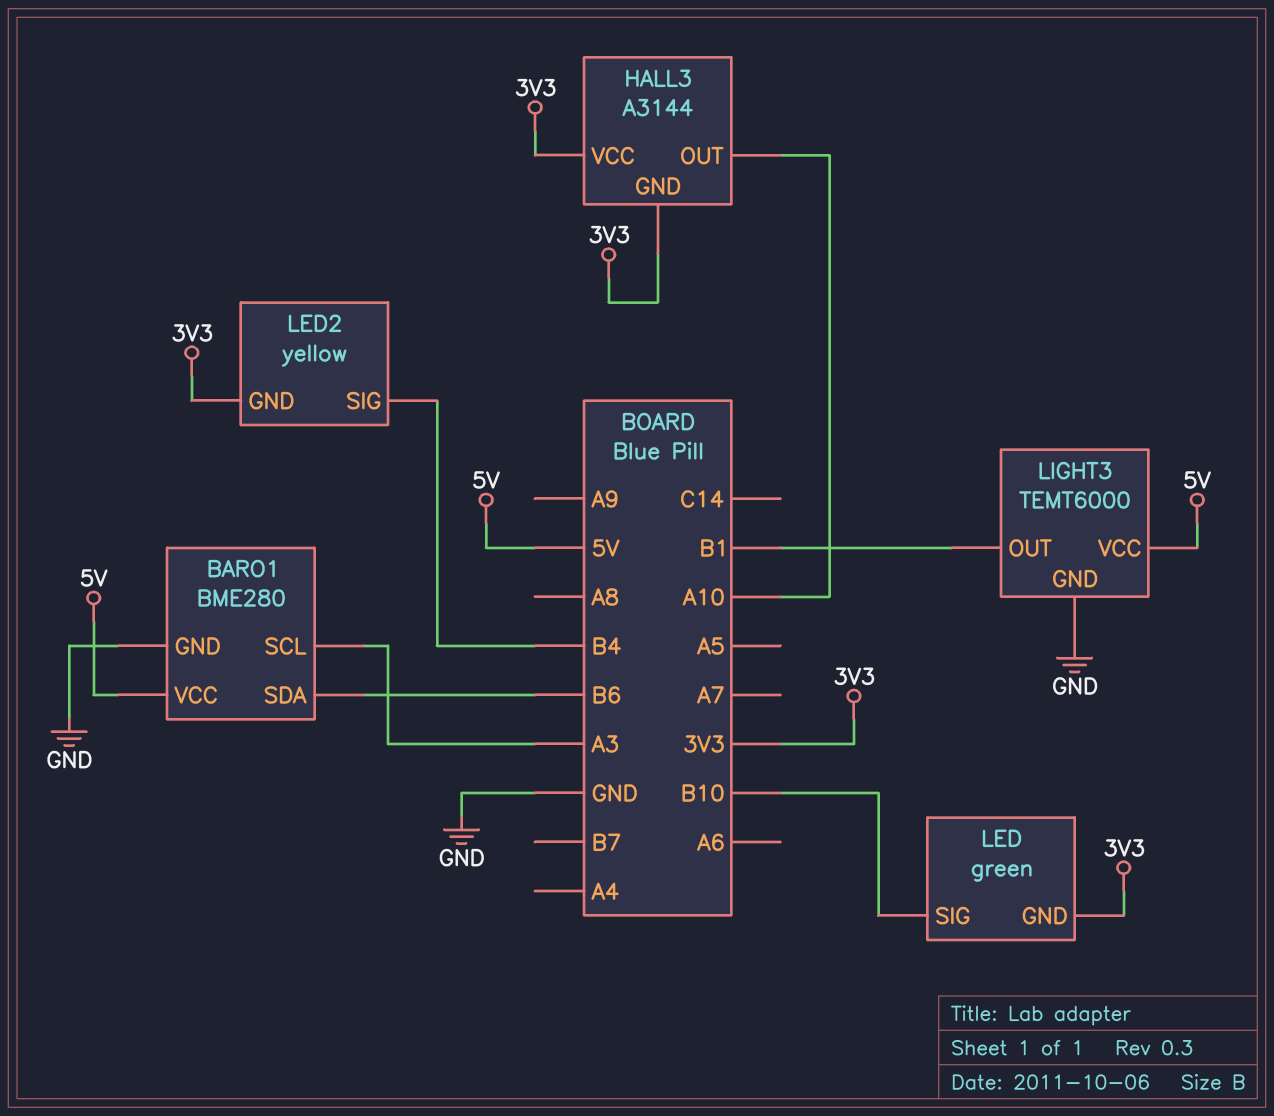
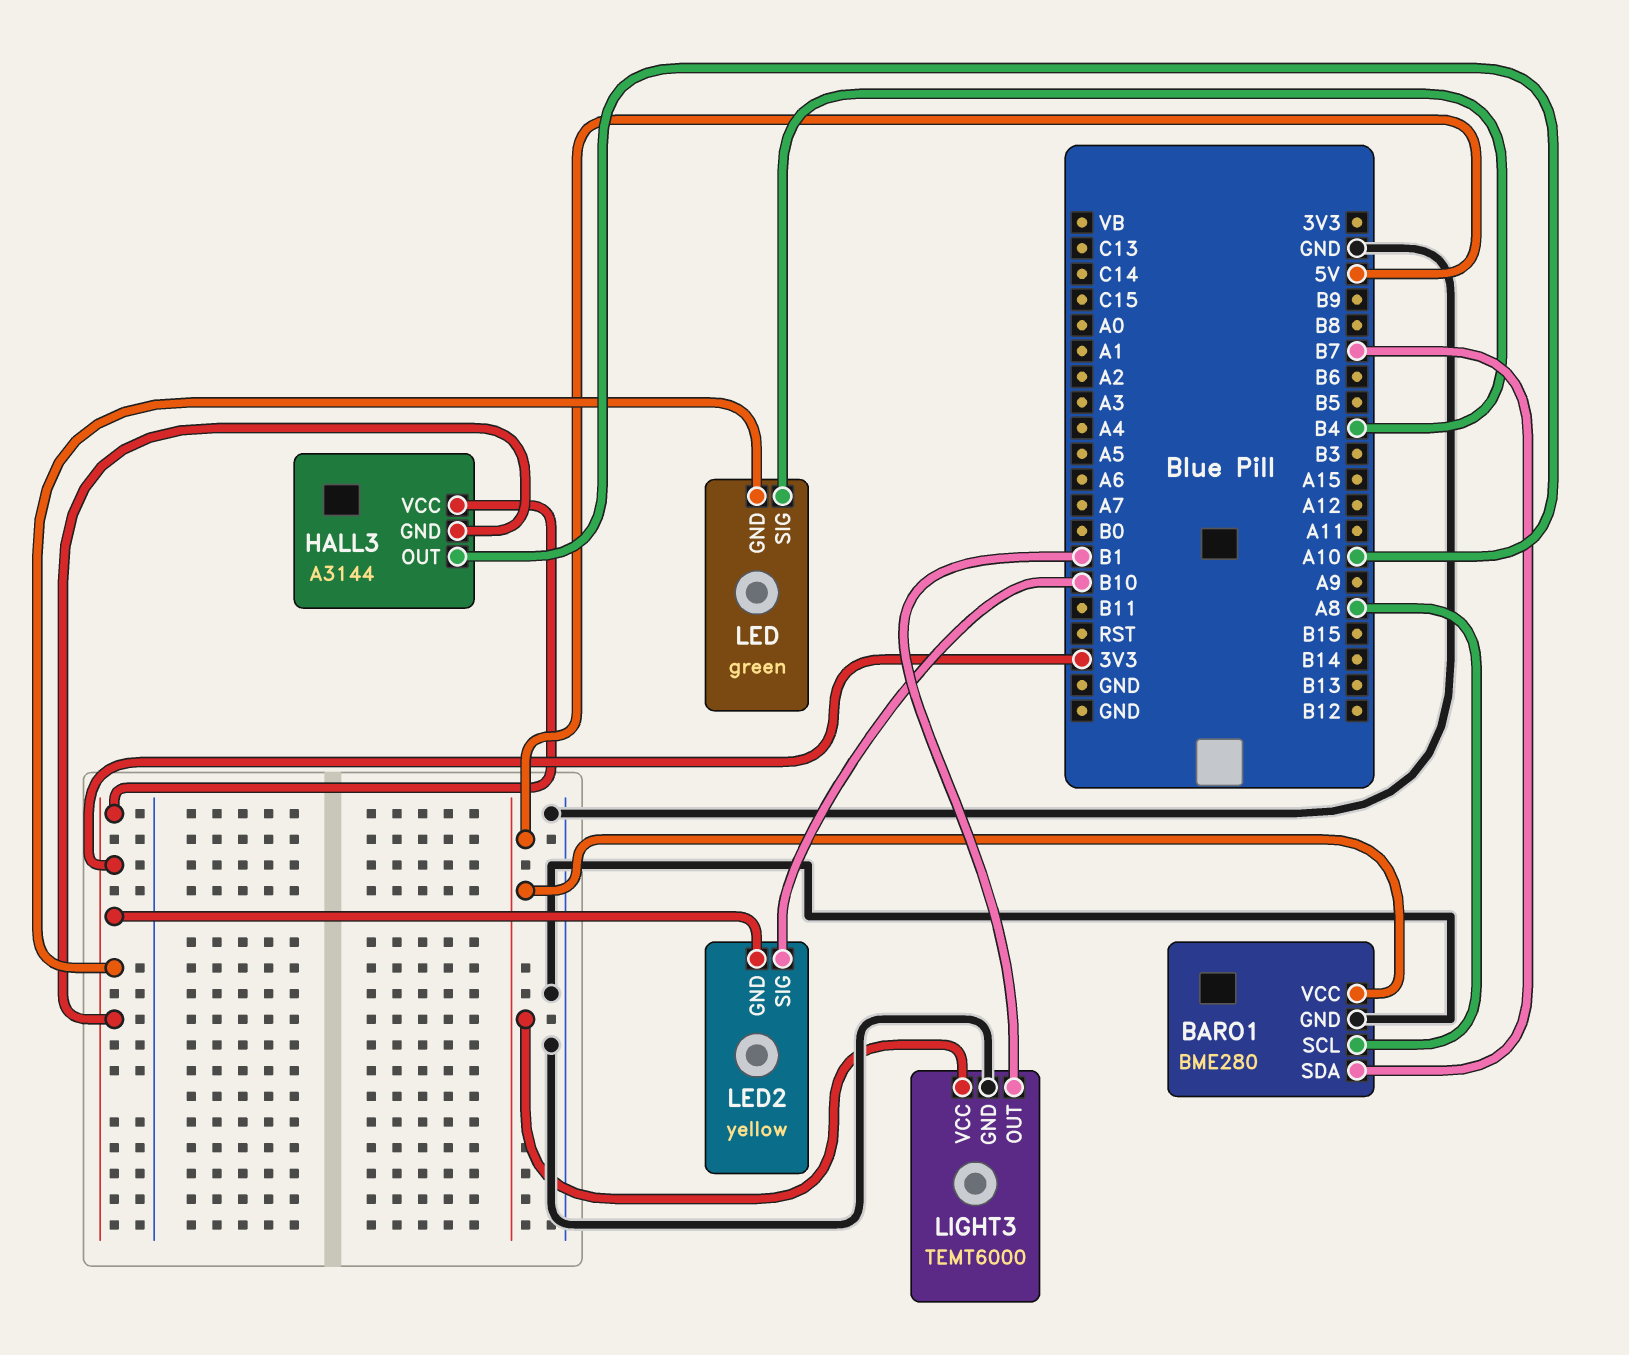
BARO1 pin SCL: A3 -> A8
BARO1 pin SDA: B6 -> B7
LED pin SIG: B10 -> B4
LED2 pin SIG: B4 -> B10

